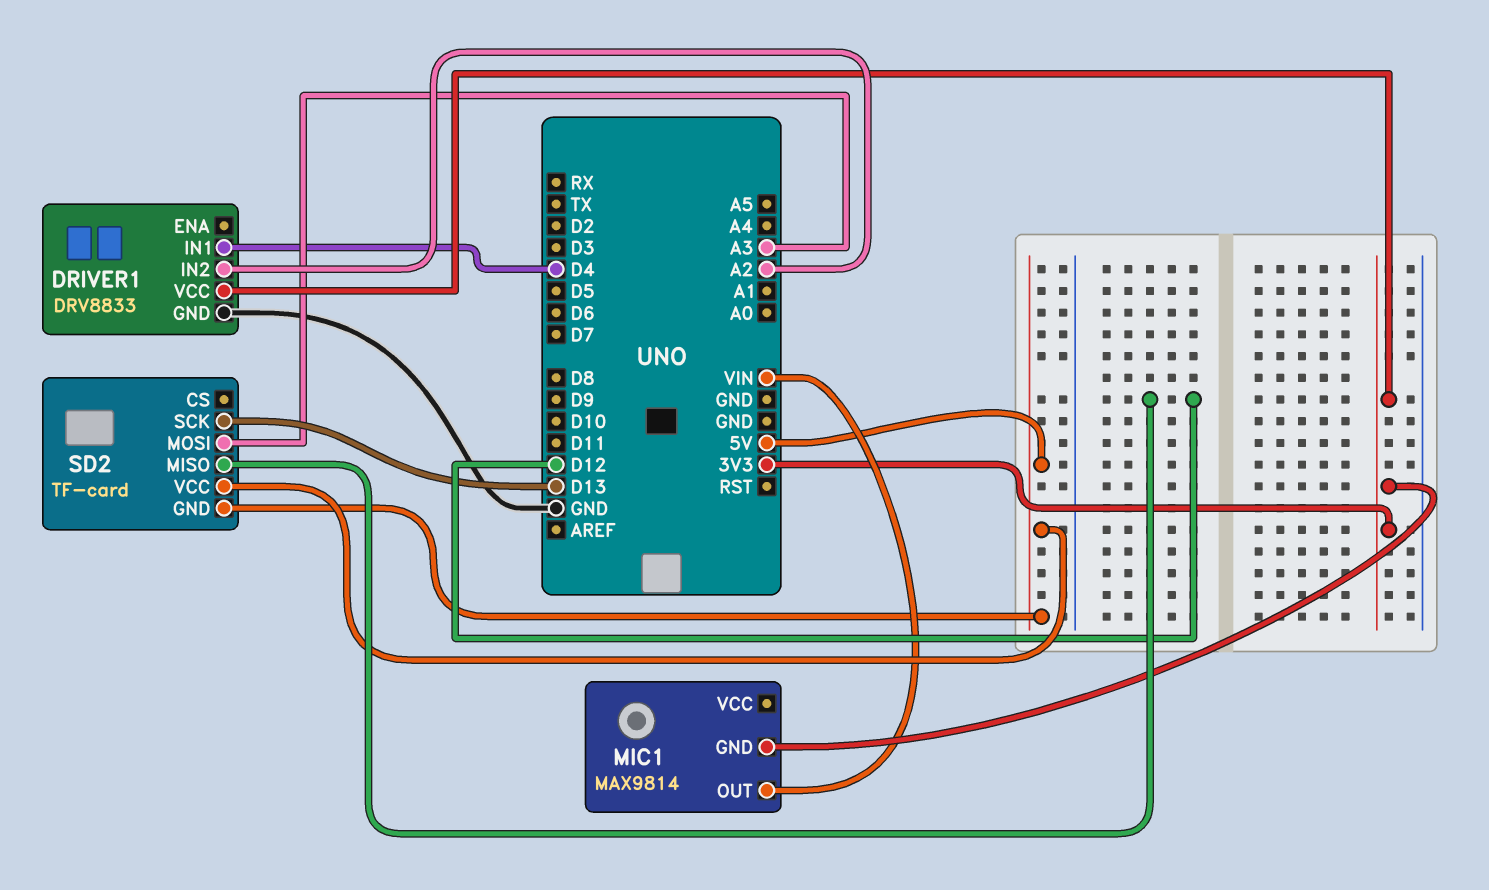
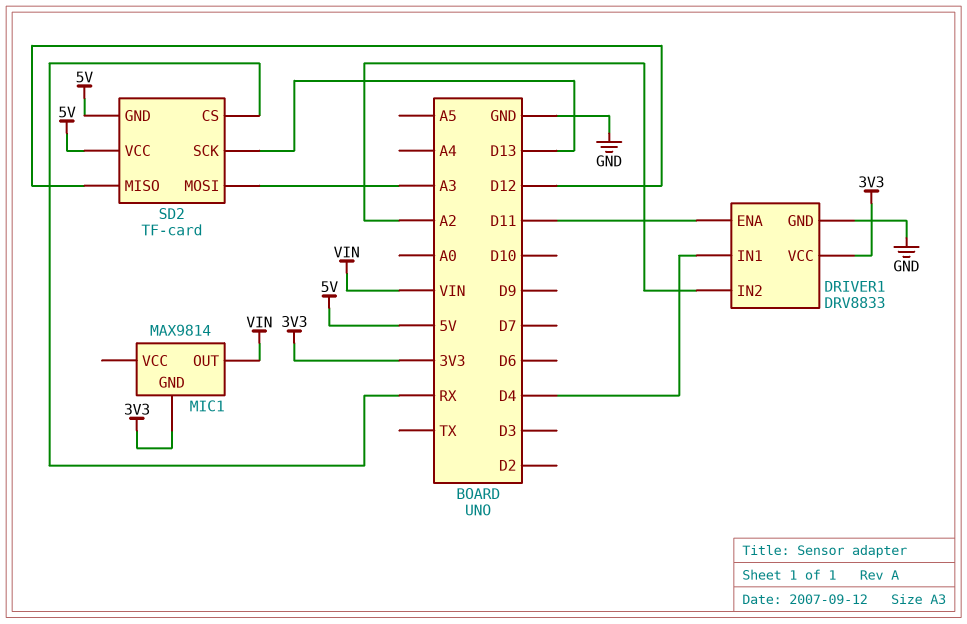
DRIVER1 pin ENA: none -> D11
SD2 pin CS: none -> RX

